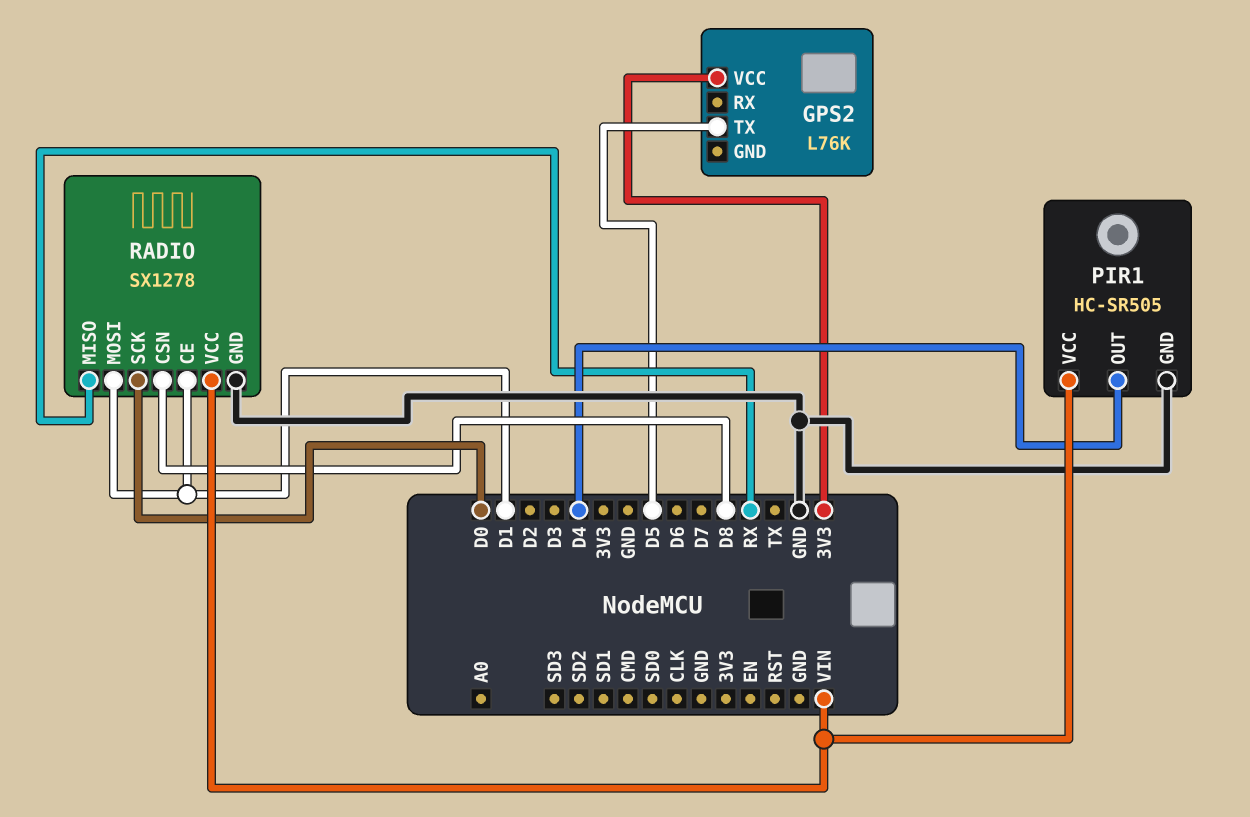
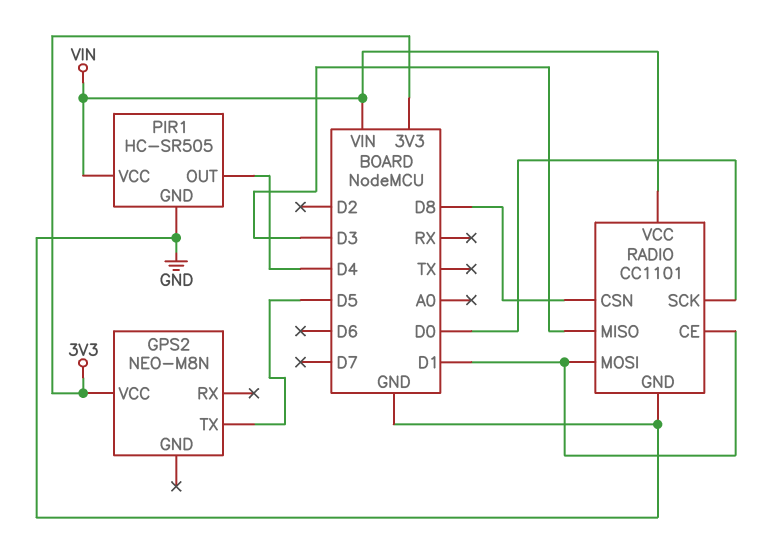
GPS2: L76K -> NEO-M8N
RADIO: SX1278 -> CC1101
RADIO pin MISO: RX -> D3

